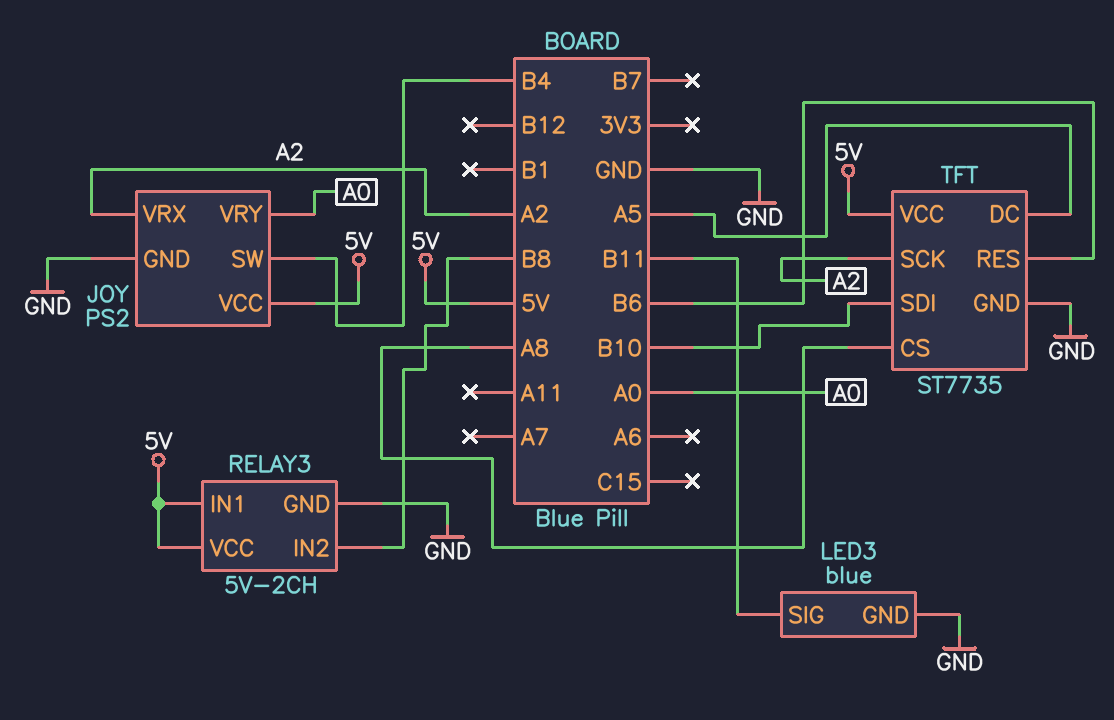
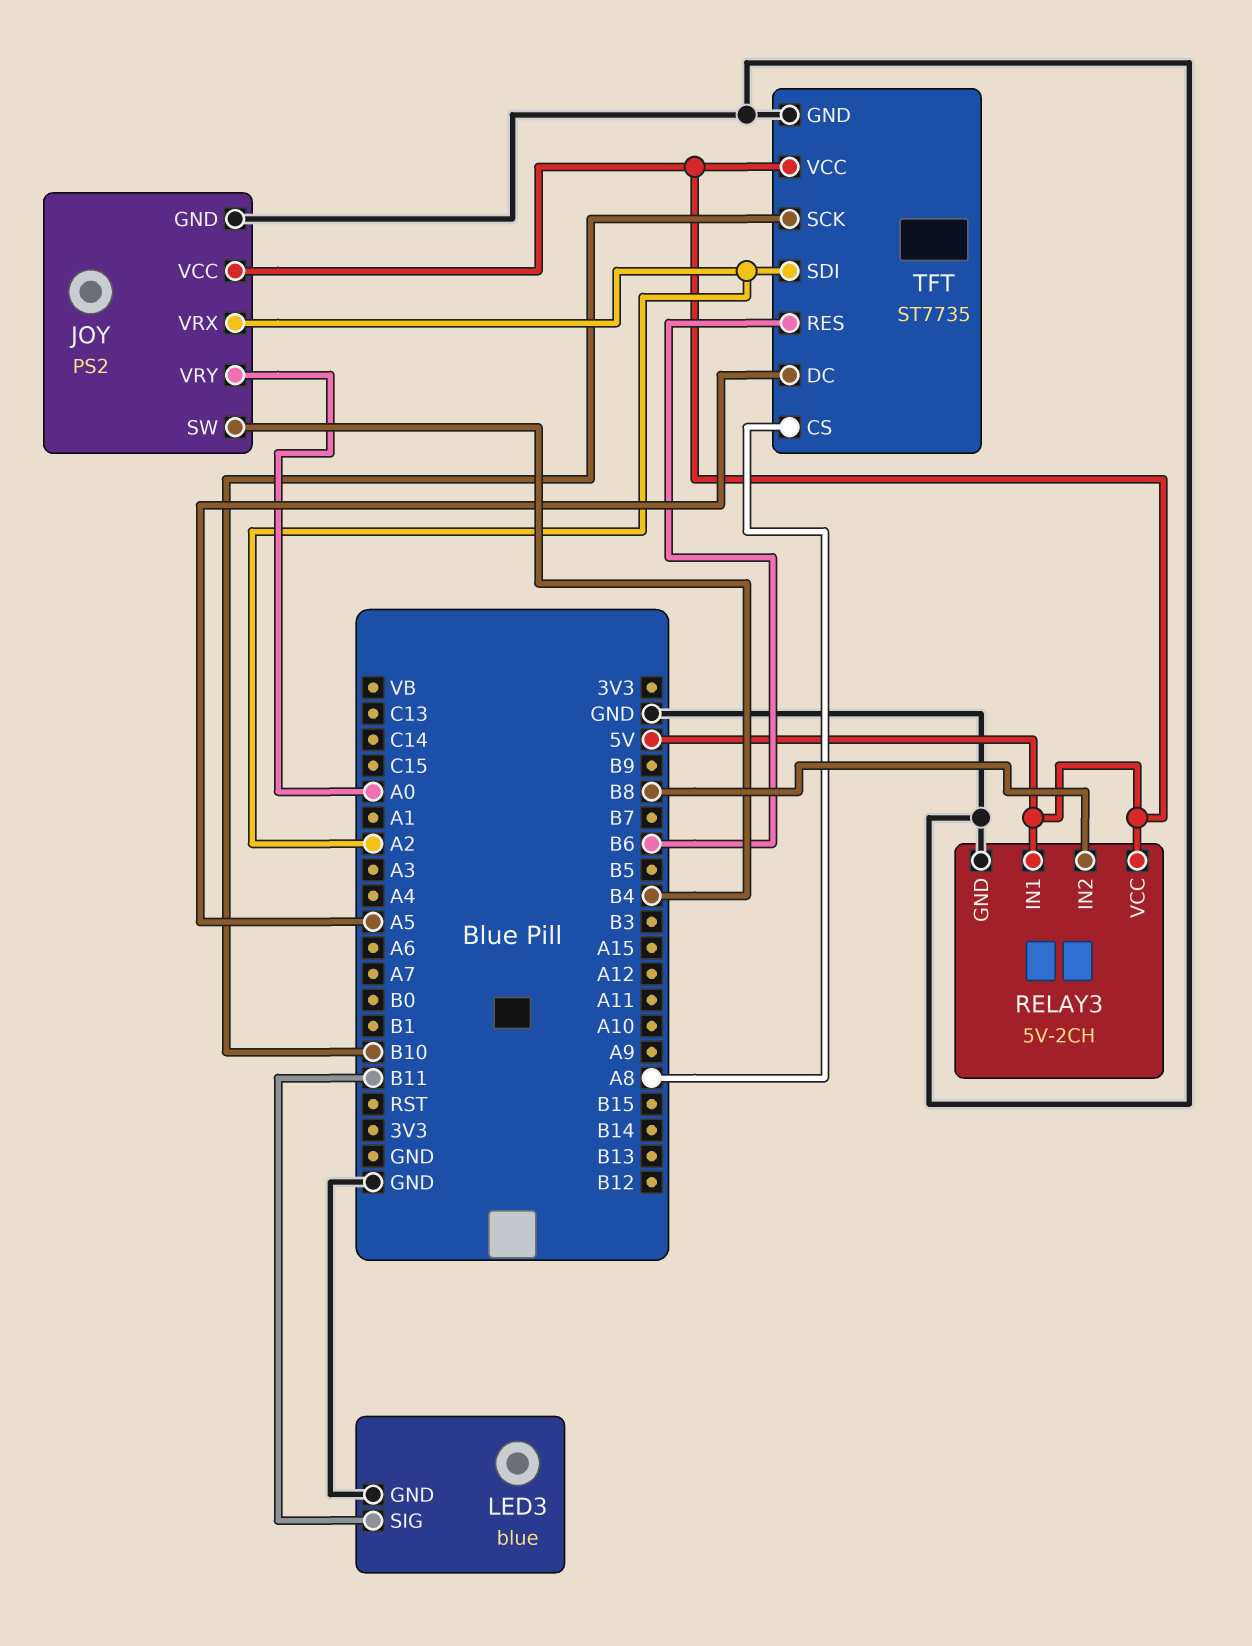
TFT pin SCK: A2 -> B10
TFT pin SDI: B10 -> A2

